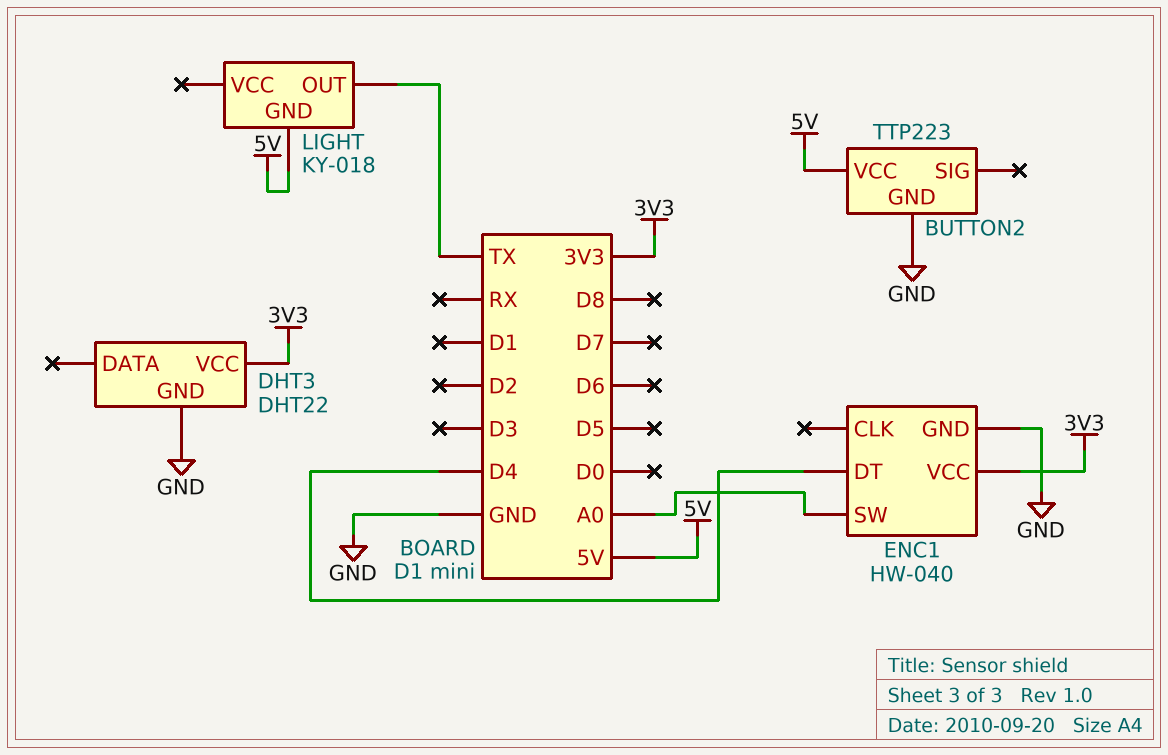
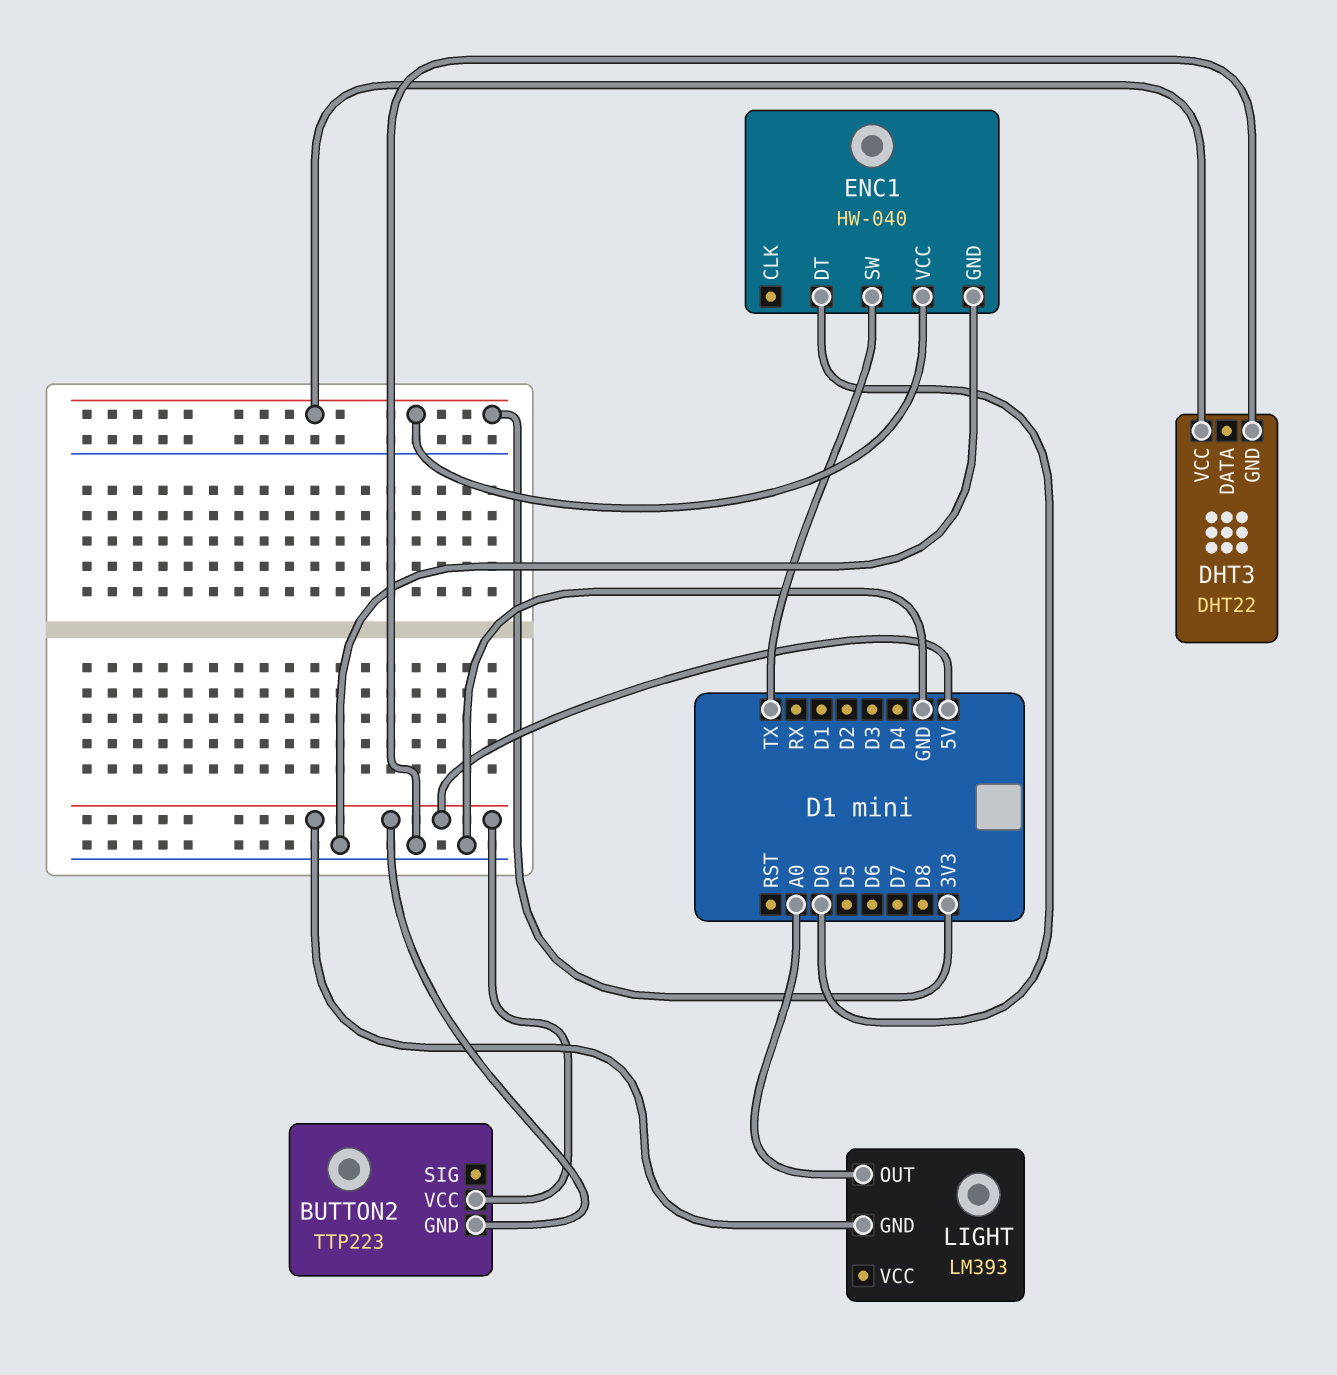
BUTTON2 pin GND: GND -> 5V
ENC1 pin DT: D4 -> D0
ENC1 pin SW: A0 -> TX
LIGHT: KY-018 -> LM393
LIGHT pin OUT: TX -> A0

